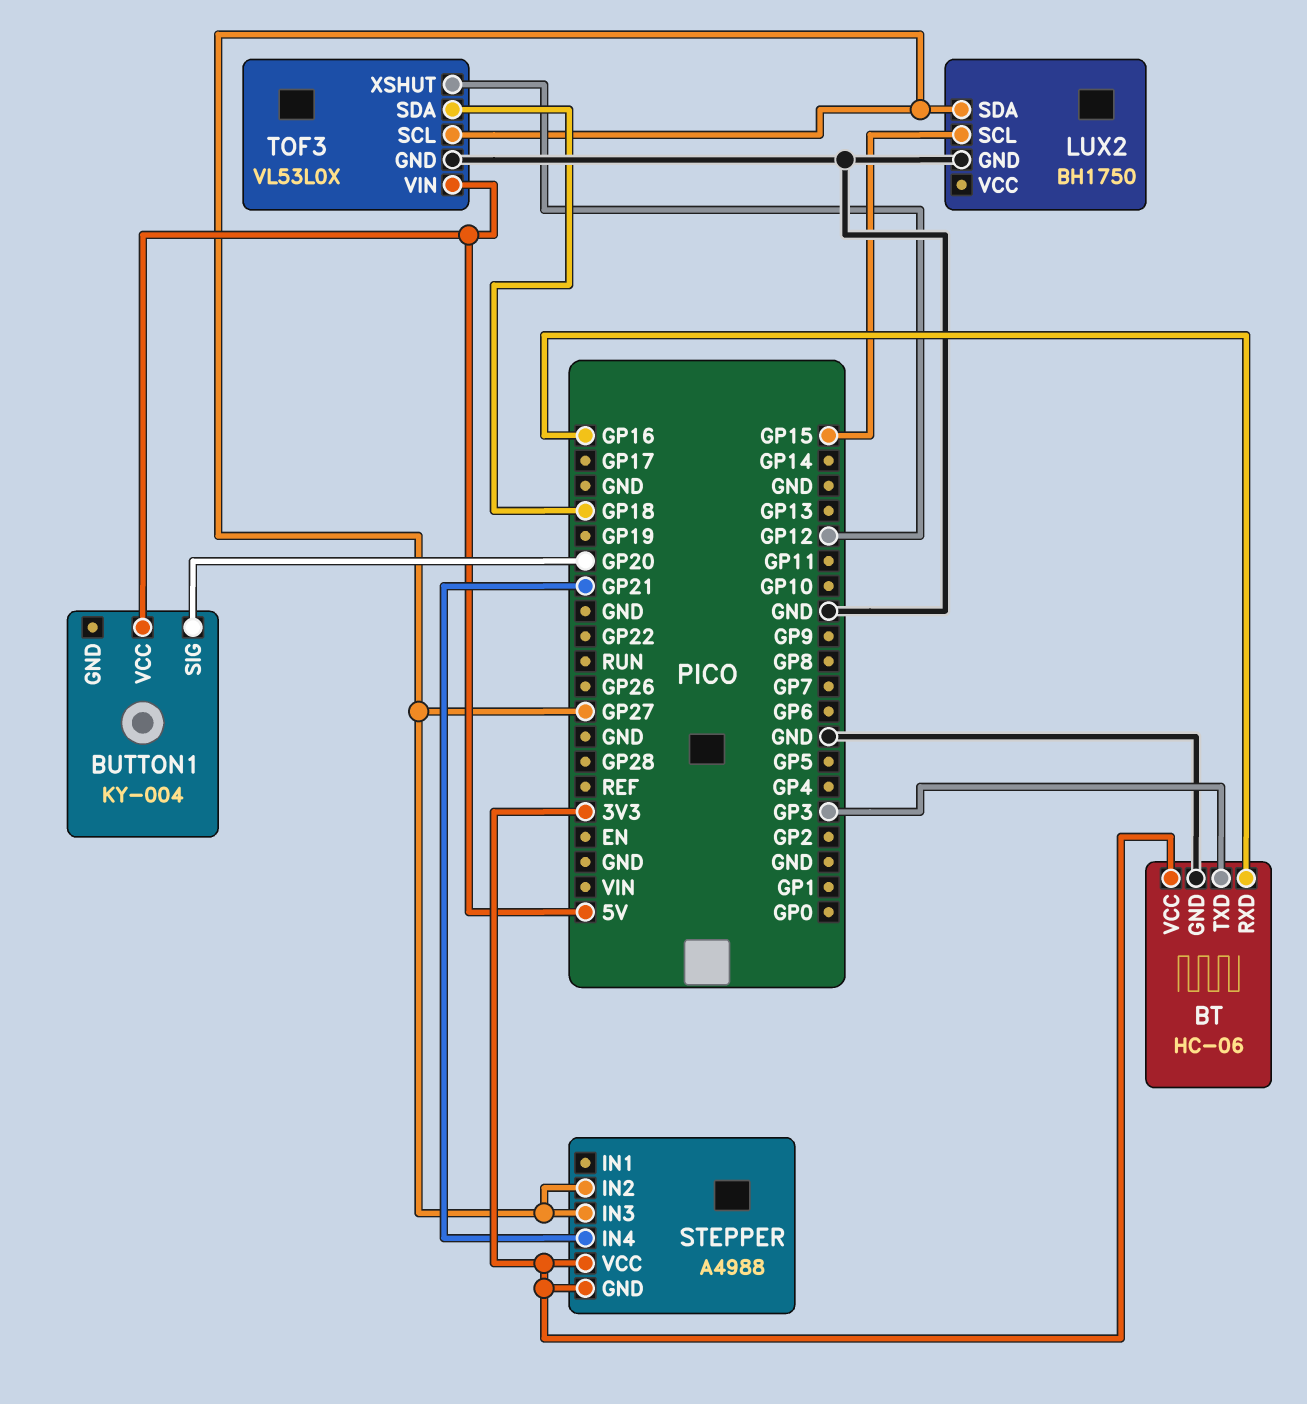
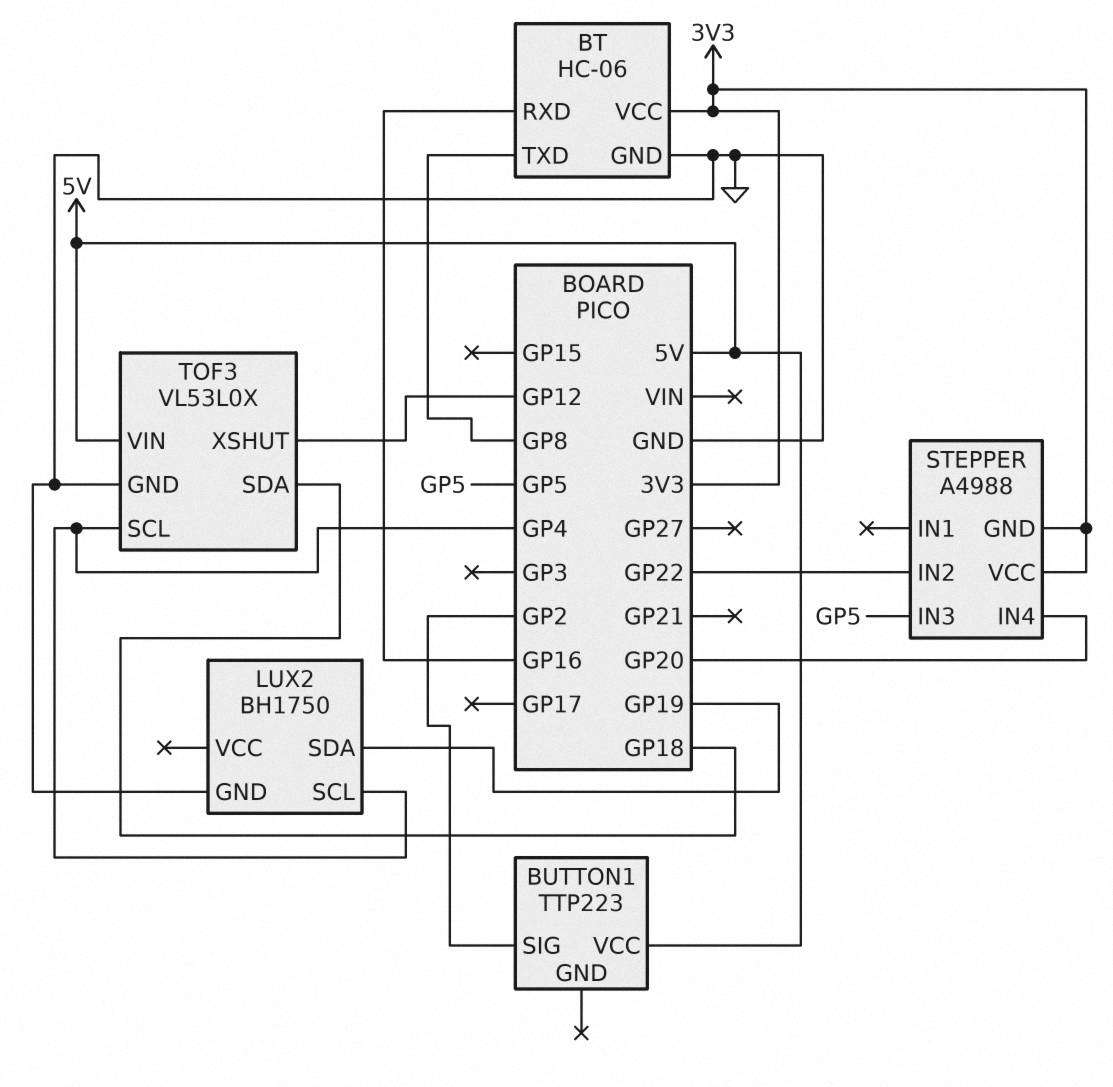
BT pin TXD: GP3 -> GP8
BUTTON1: KY-004 -> TTP223
BUTTON1 pin SIG: GP20 -> GP2
LUX2 pin SCL: GP15 -> GP4
LUX2 pin SDA: GP27 -> GP19
STEPPER pin IN2: GP27 -> GP22
STEPPER pin IN3: GP27 -> GP5
STEPPER pin IN4: GP21 -> GP20
TOF3 pin SCL: GP27 -> GP4

